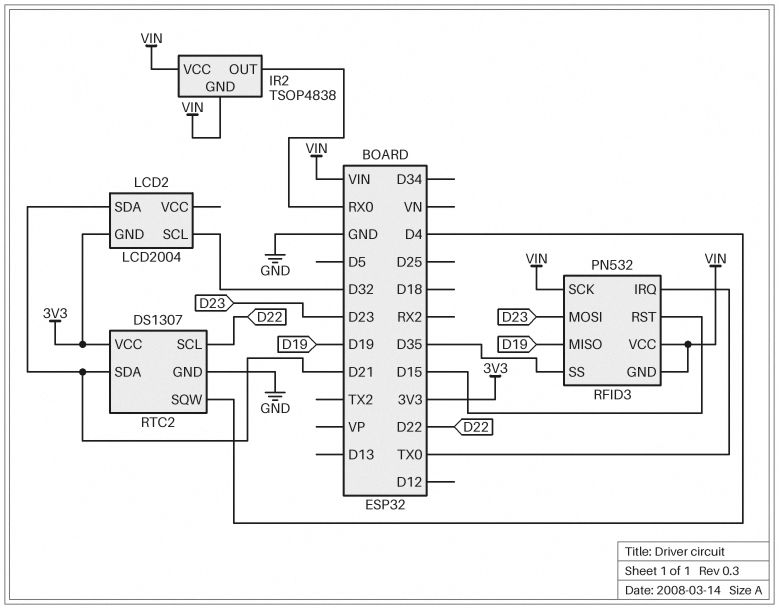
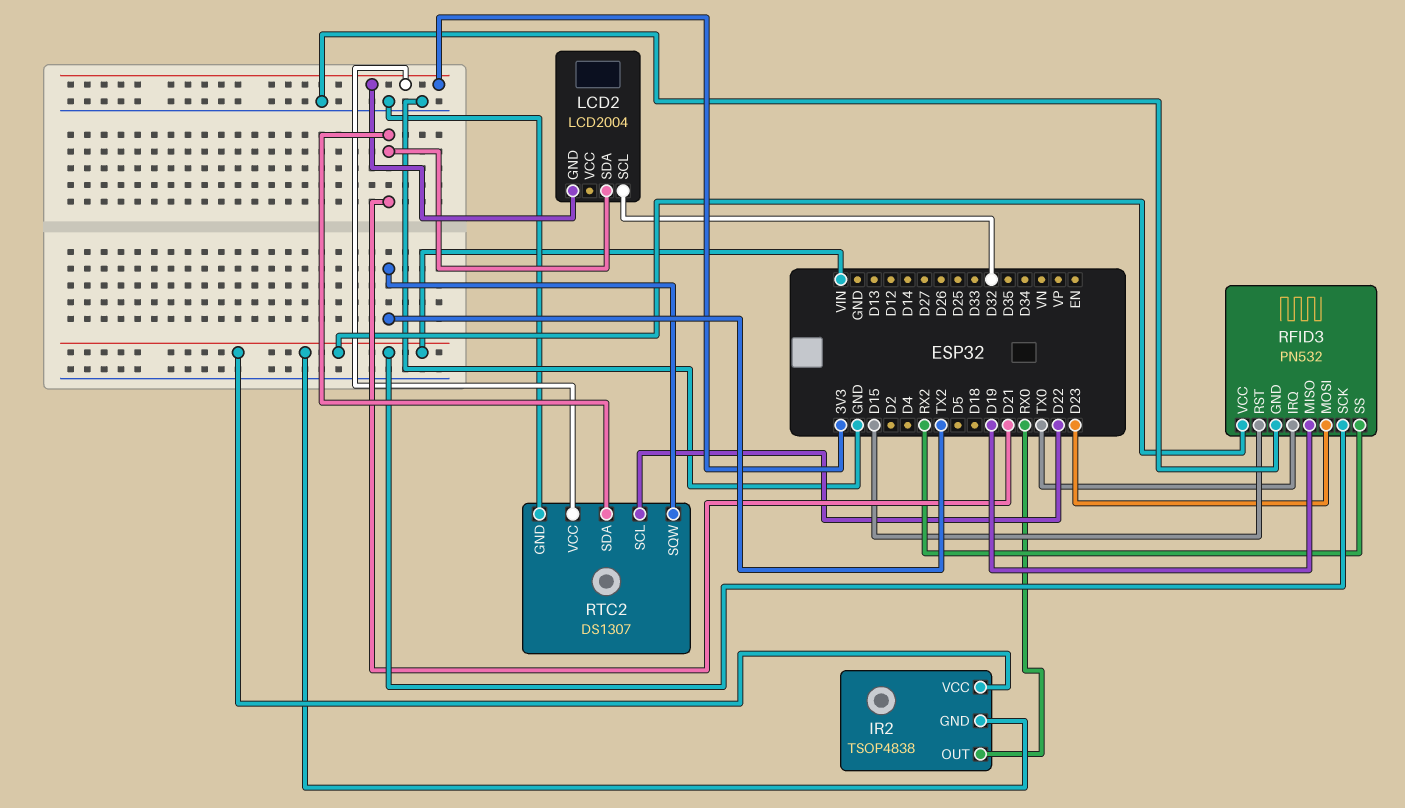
RFID3 pin GND: VIN -> GND
RFID3 pin SS: D35 -> RX2
RTC2 pin SQW: D4 -> TX2

